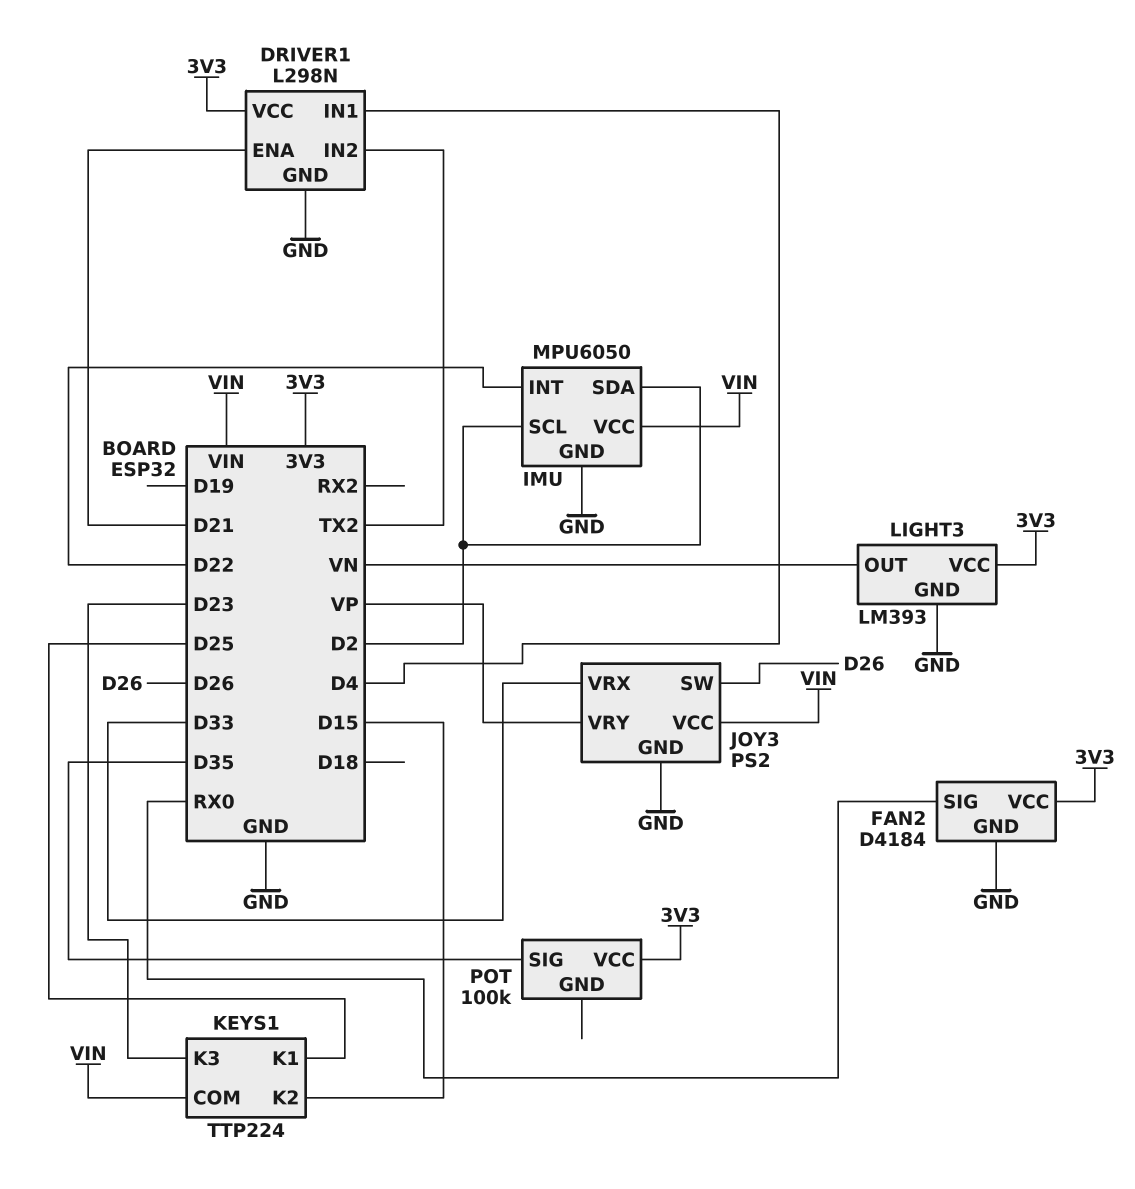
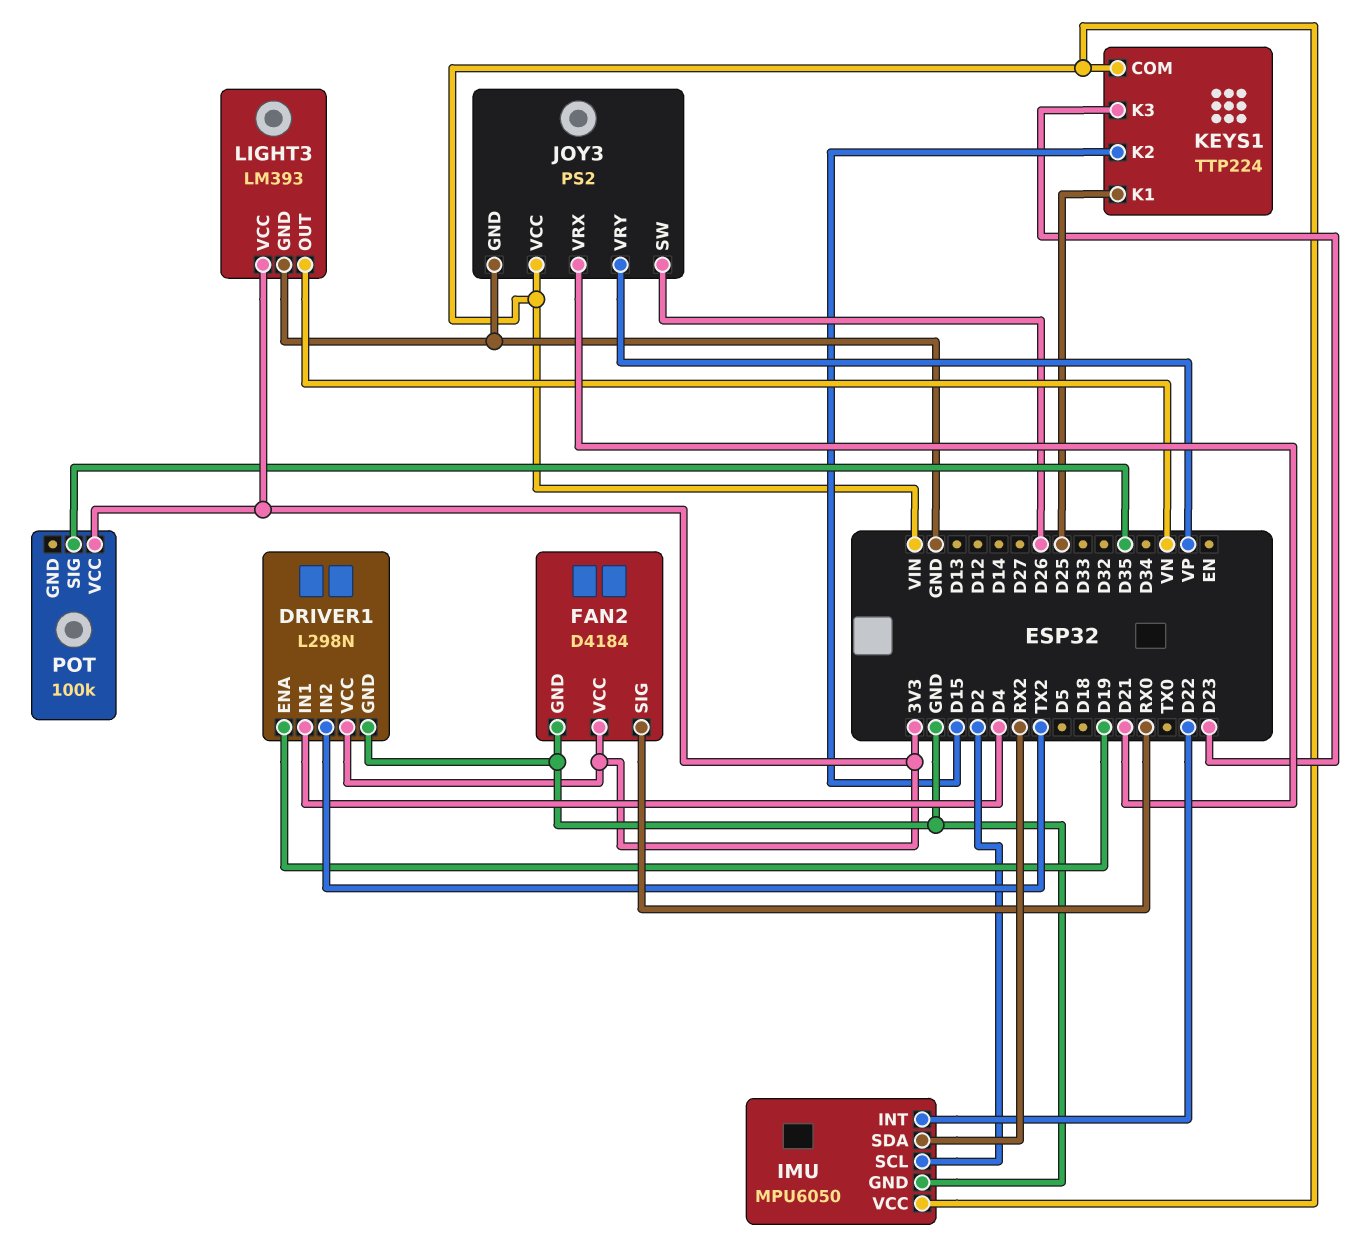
DRIVER1 pin ENA: D21 -> D19
IMU pin SDA: D2 -> RX2
JOY3 pin VRX: D33 -> D21

